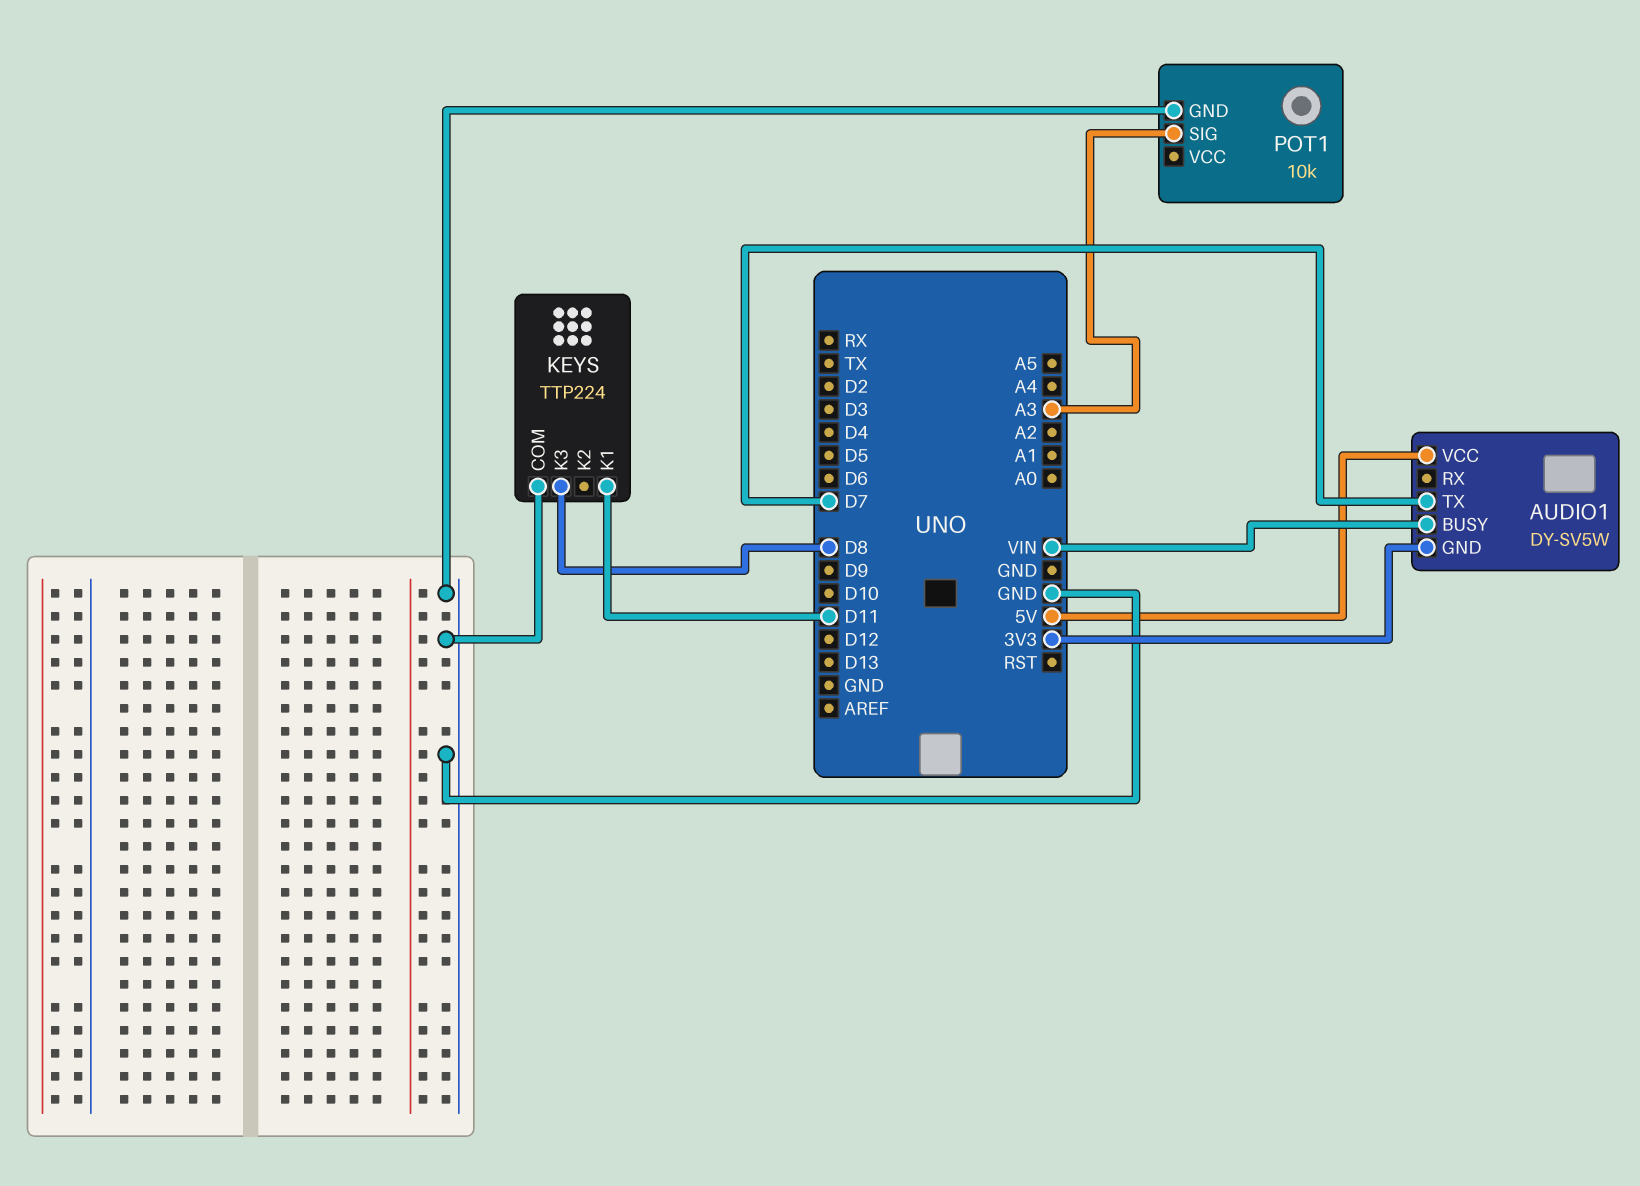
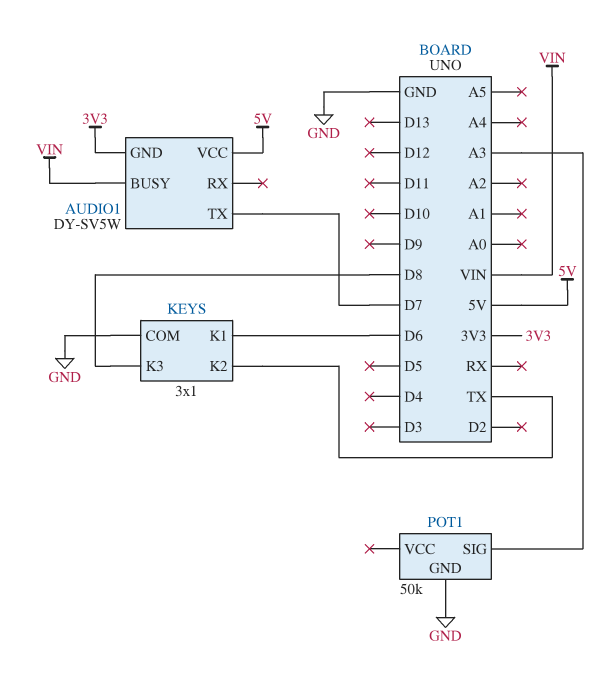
KEYS: TTP224 -> 3x1
KEYS pin K1: D11 -> D6
KEYS pin K2: none -> TX
POT1: 10k -> 50k

